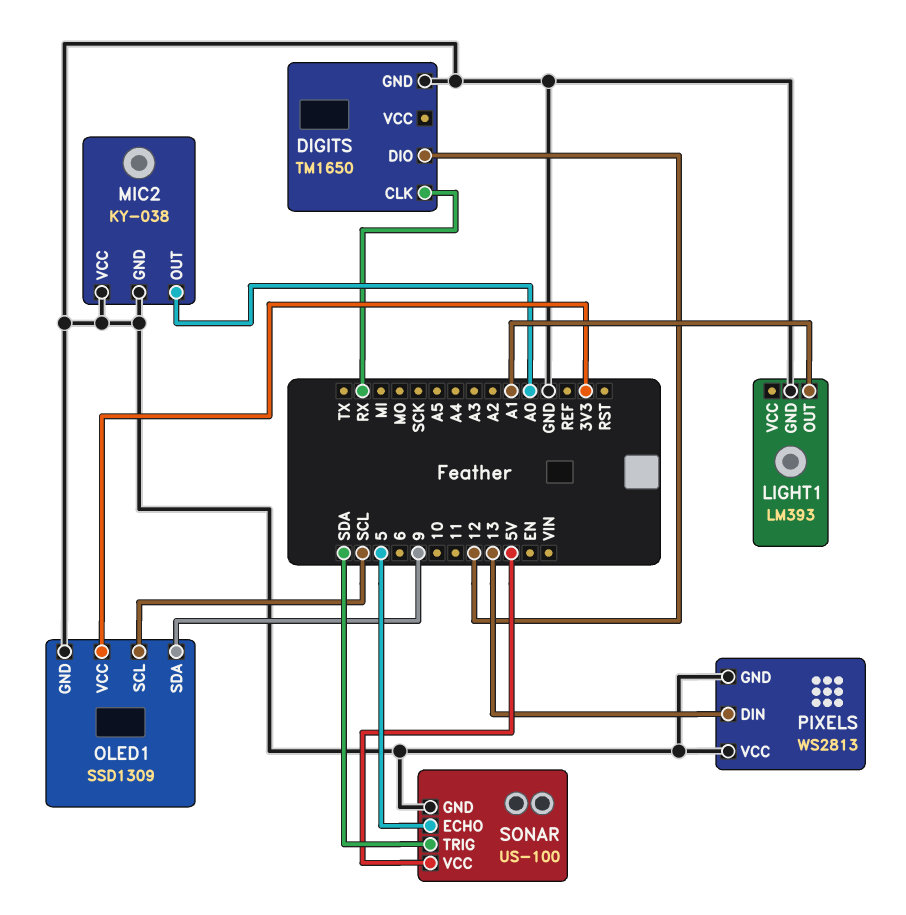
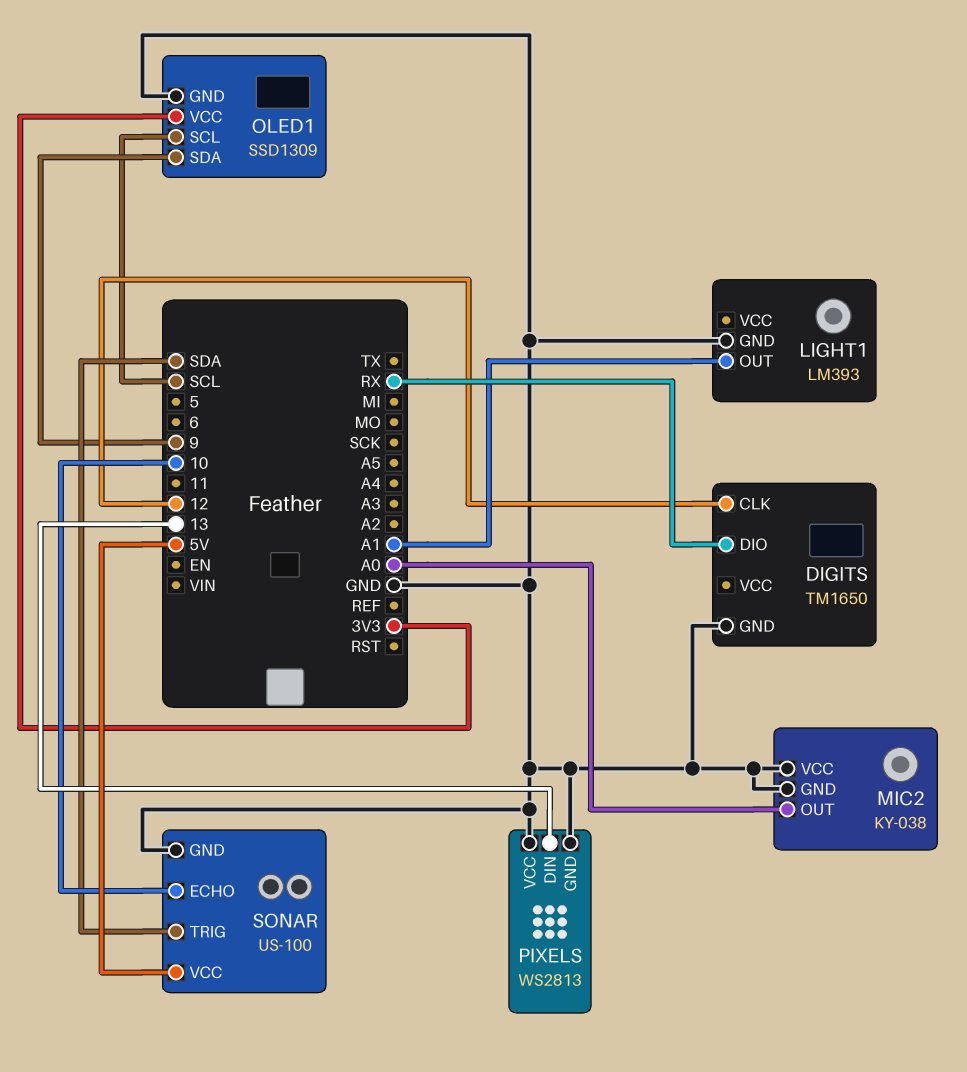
DIGITS pin CLK: RX -> 12
DIGITS pin DIO: 12 -> RX
SONAR pin ECHO: 5 -> 10

